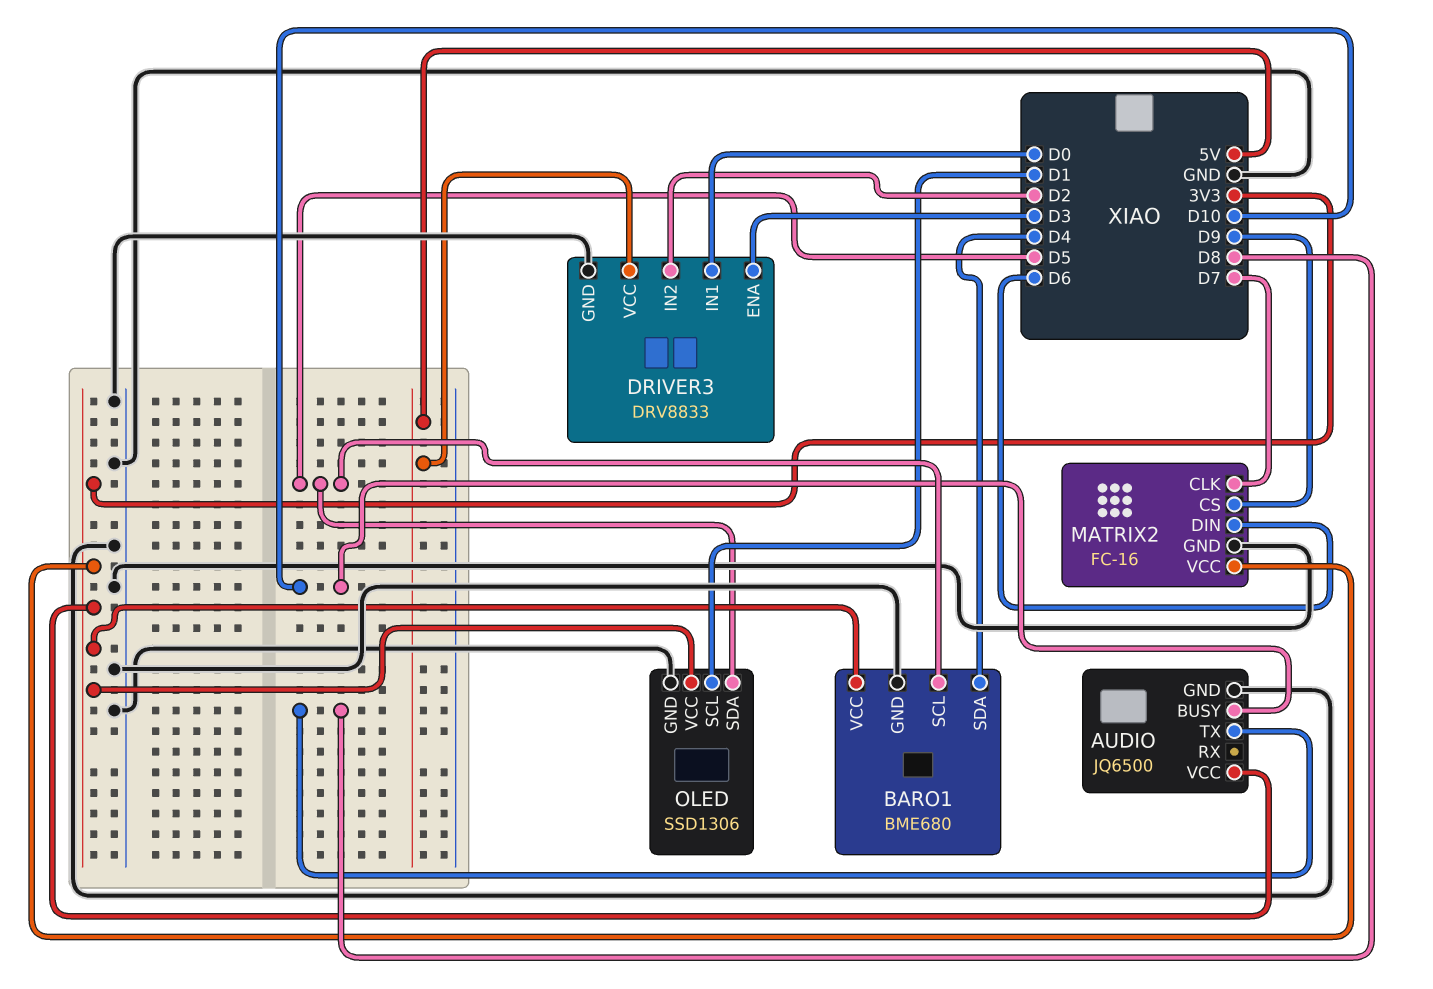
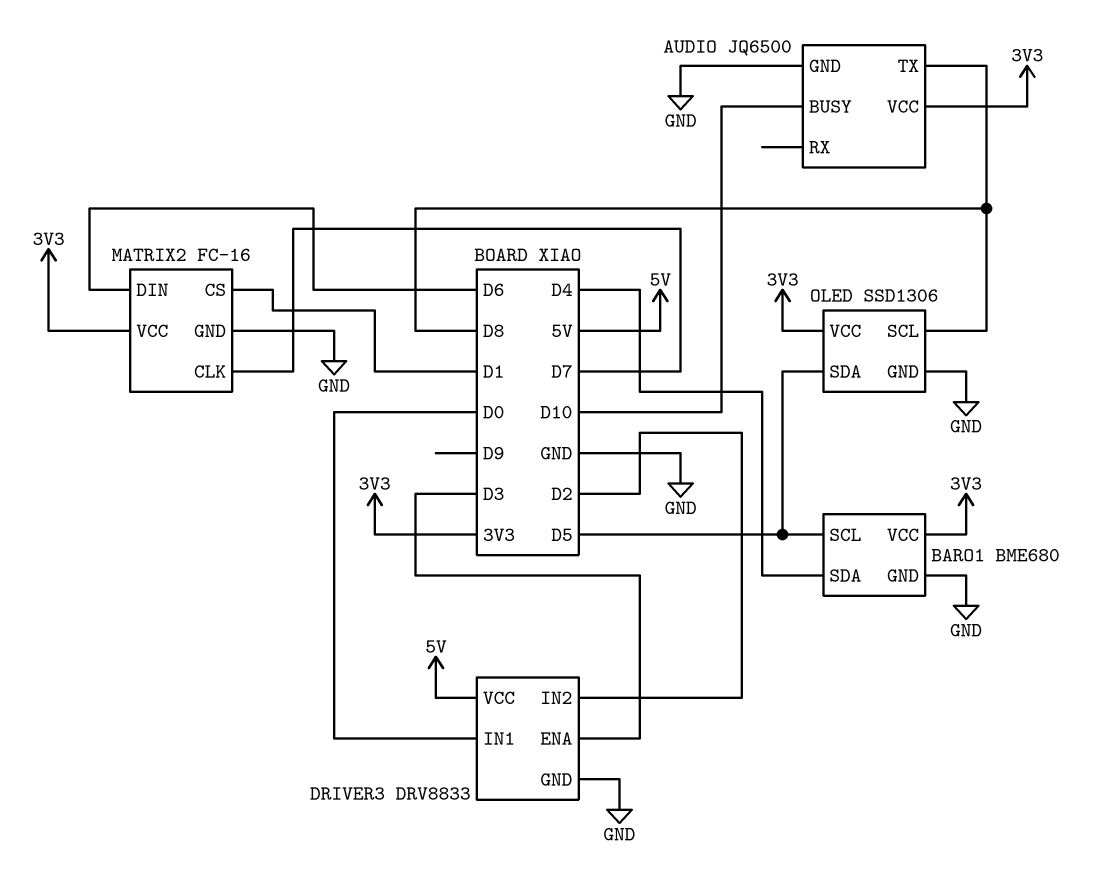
MATRIX2 pin CS: D9 -> D1
OLED pin SCL: D1 -> D8

